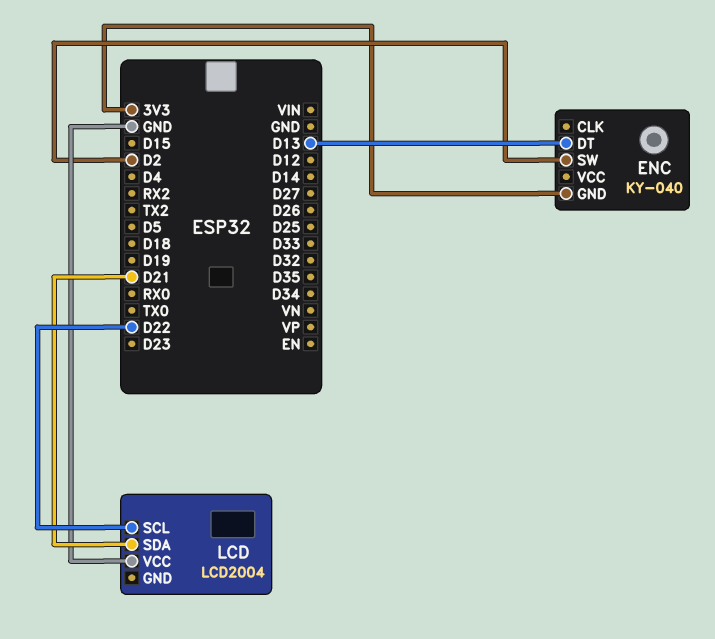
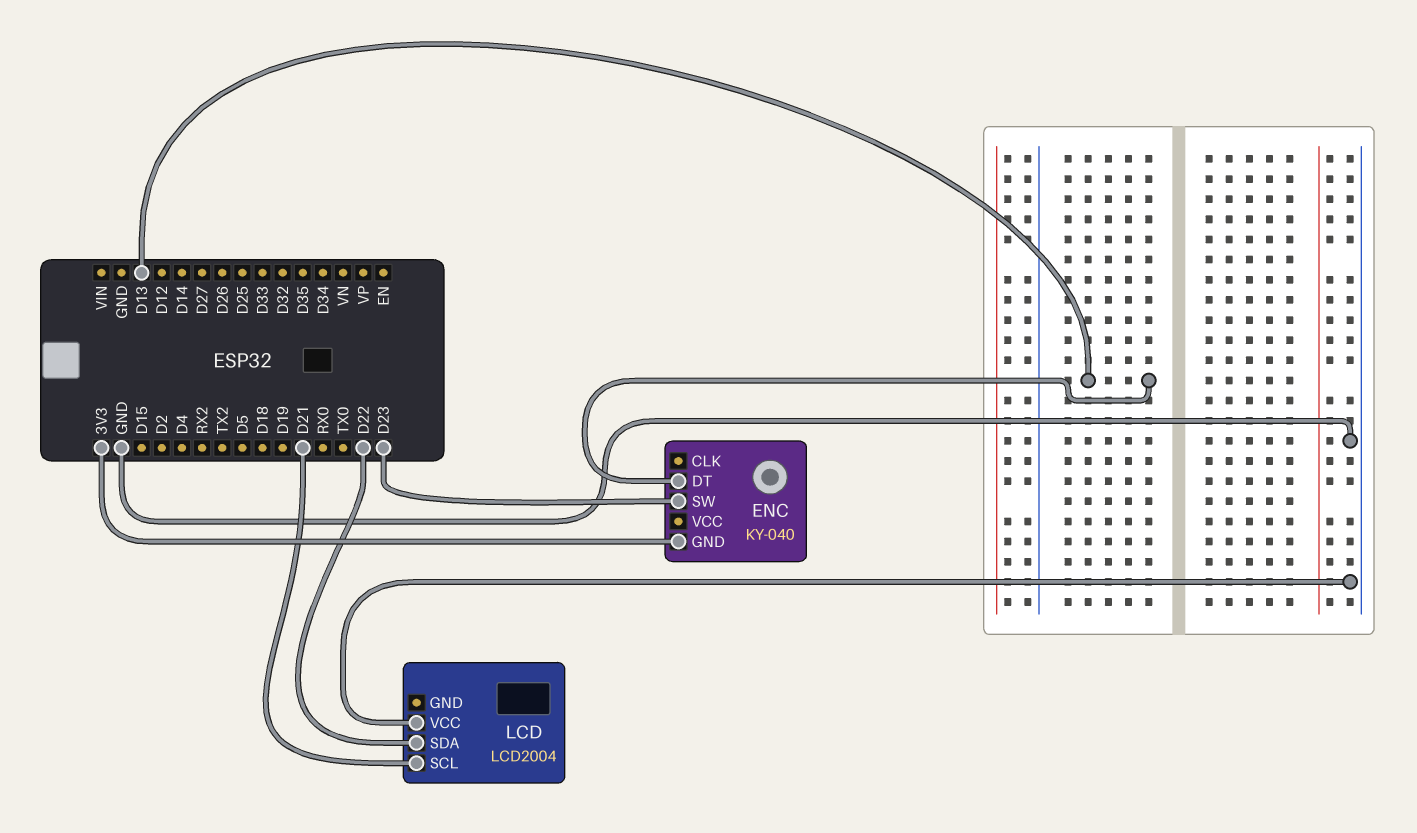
ENC pin SW: D2 -> D23
LCD pin SCL: D22 -> D21
LCD pin SDA: D21 -> D22

